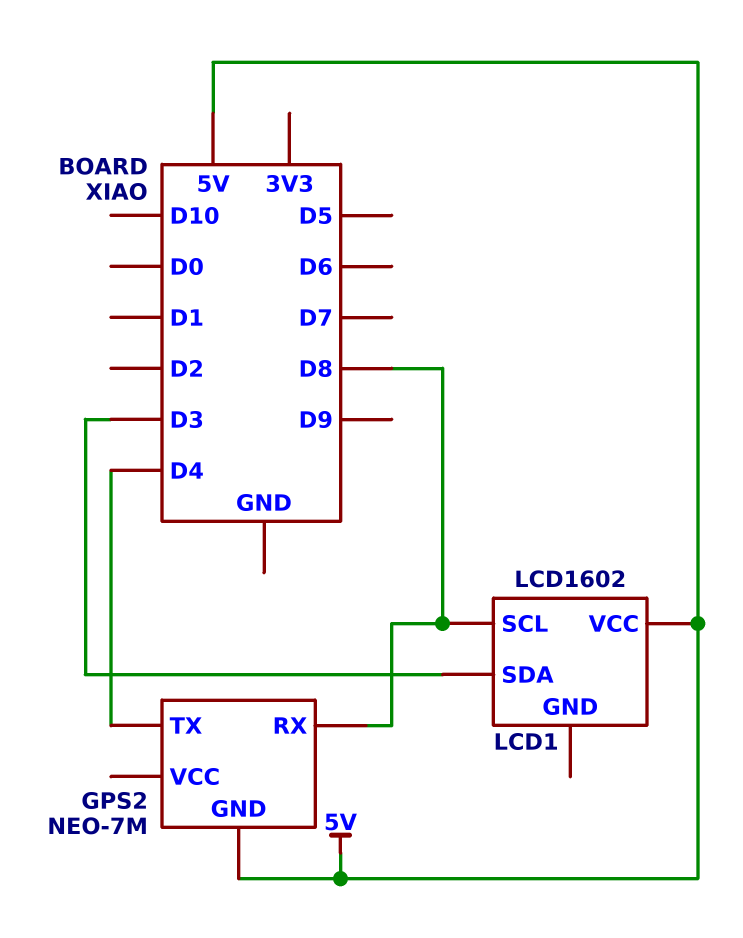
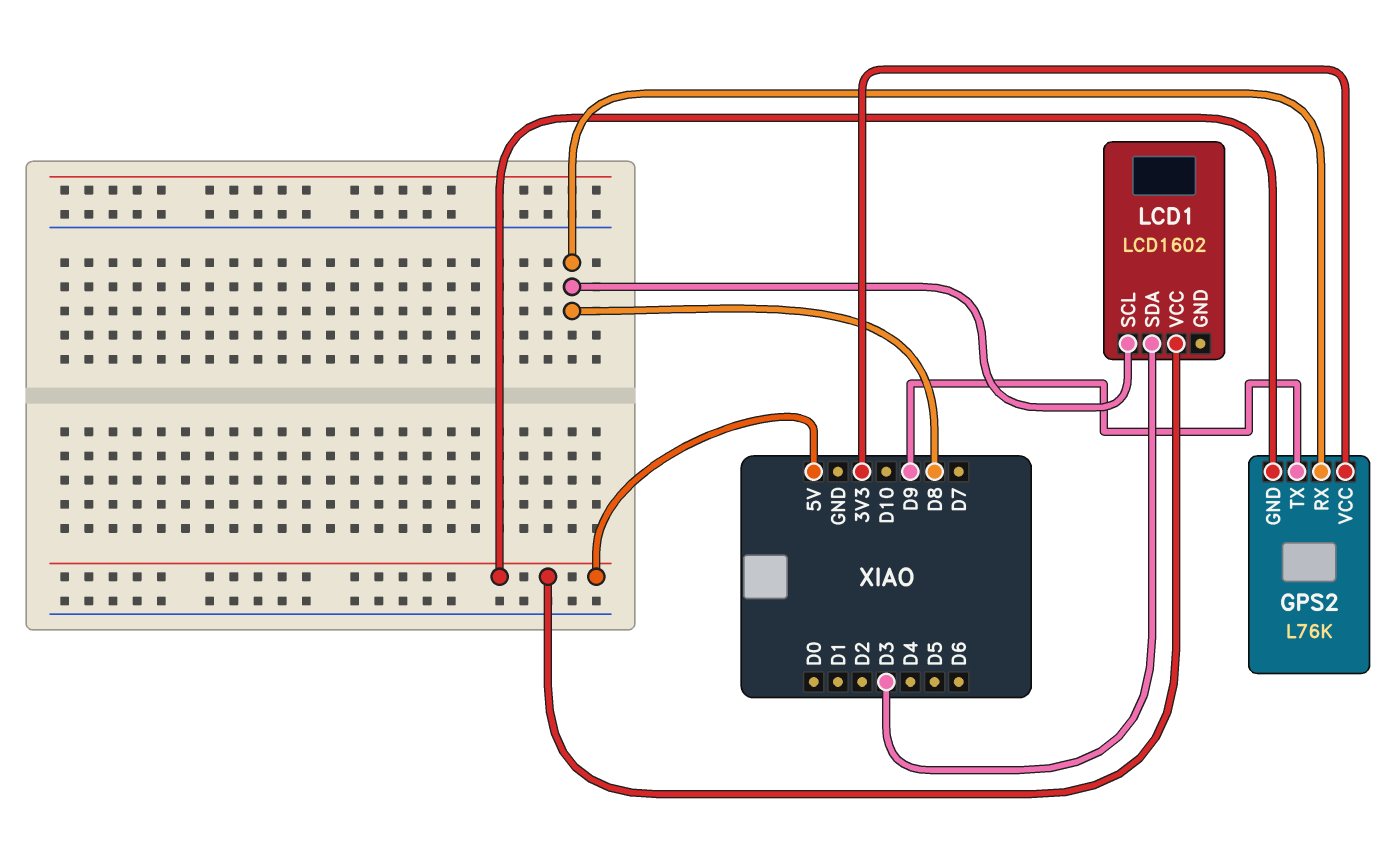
GPS2: NEO-7M -> L76K
GPS2 pin TX: D4 -> D9
GPS2 pin VCC: none -> 3V3

